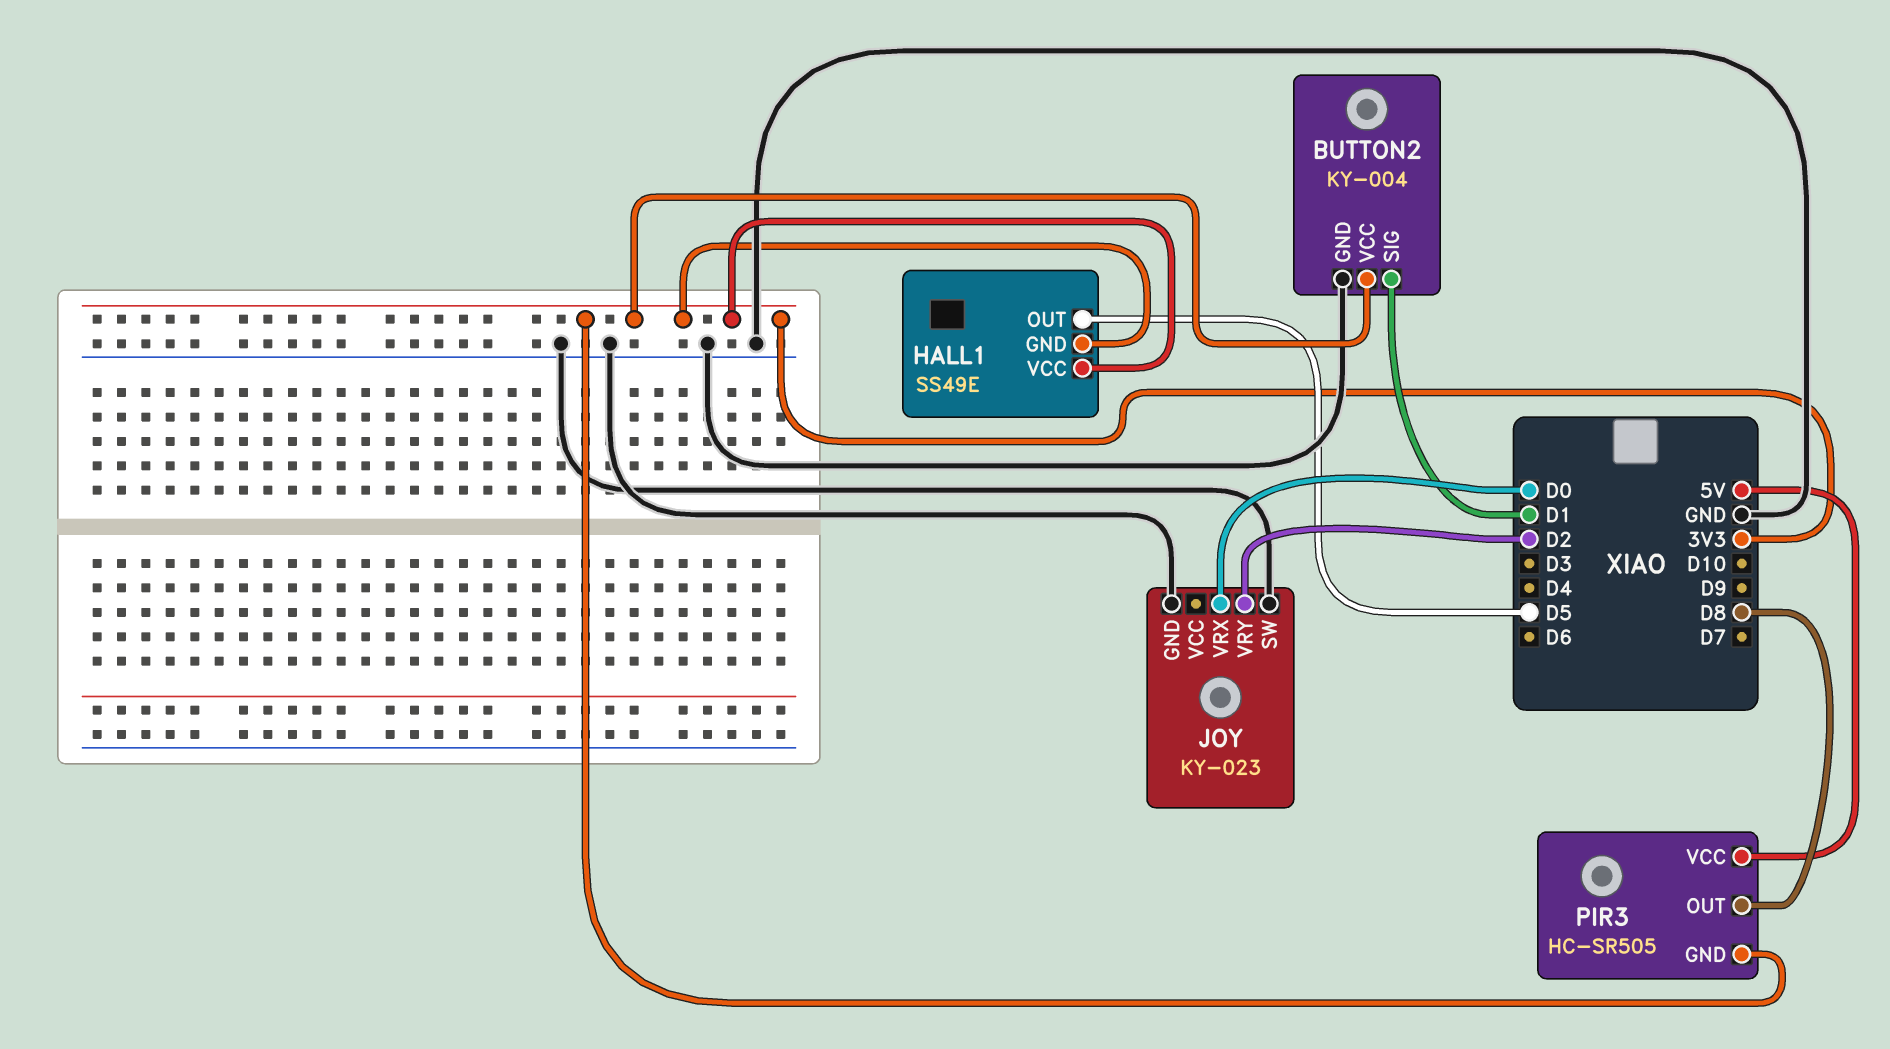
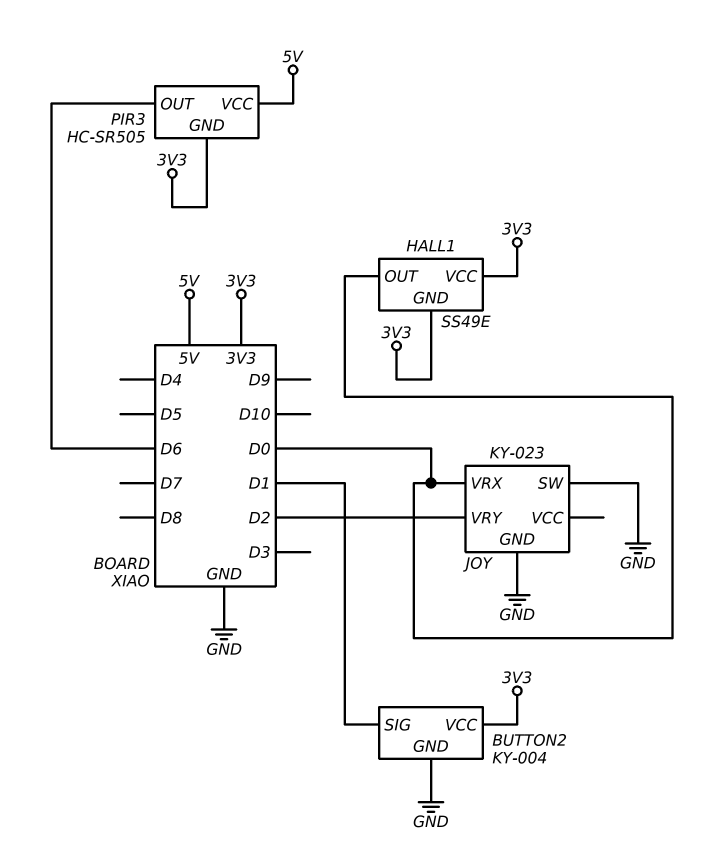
HALL1 pin OUT: D5 -> D0
PIR3 pin OUT: D8 -> D6

